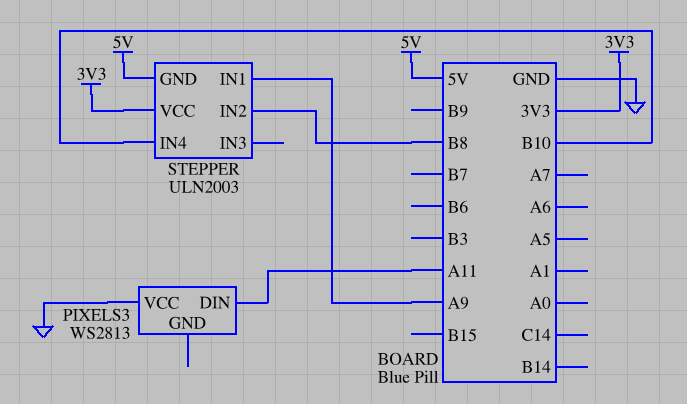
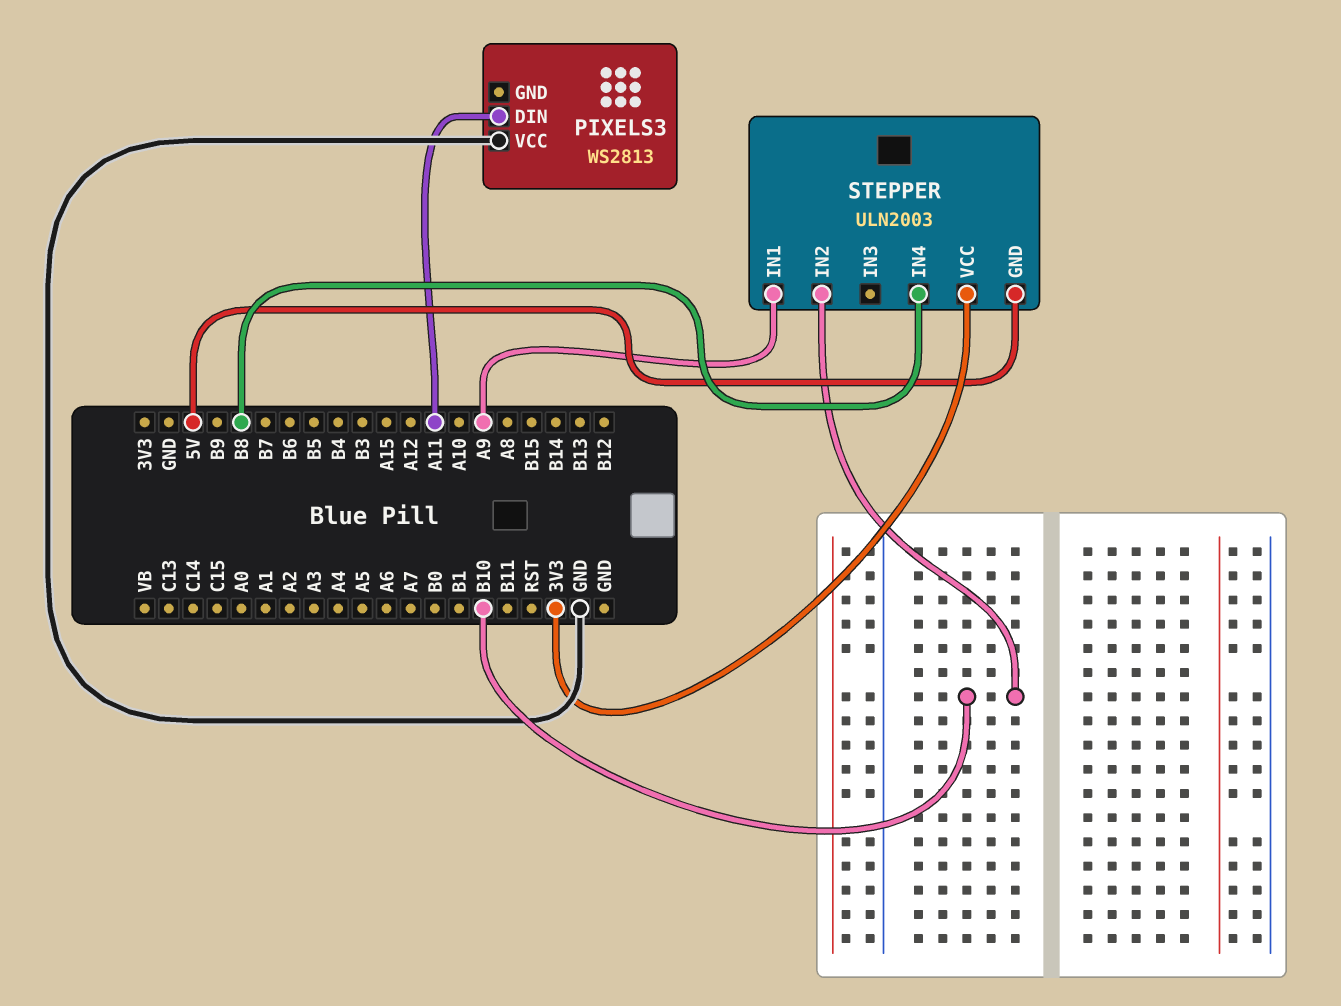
STEPPER pin IN2: B8 -> B10
STEPPER pin IN4: B10 -> B8

